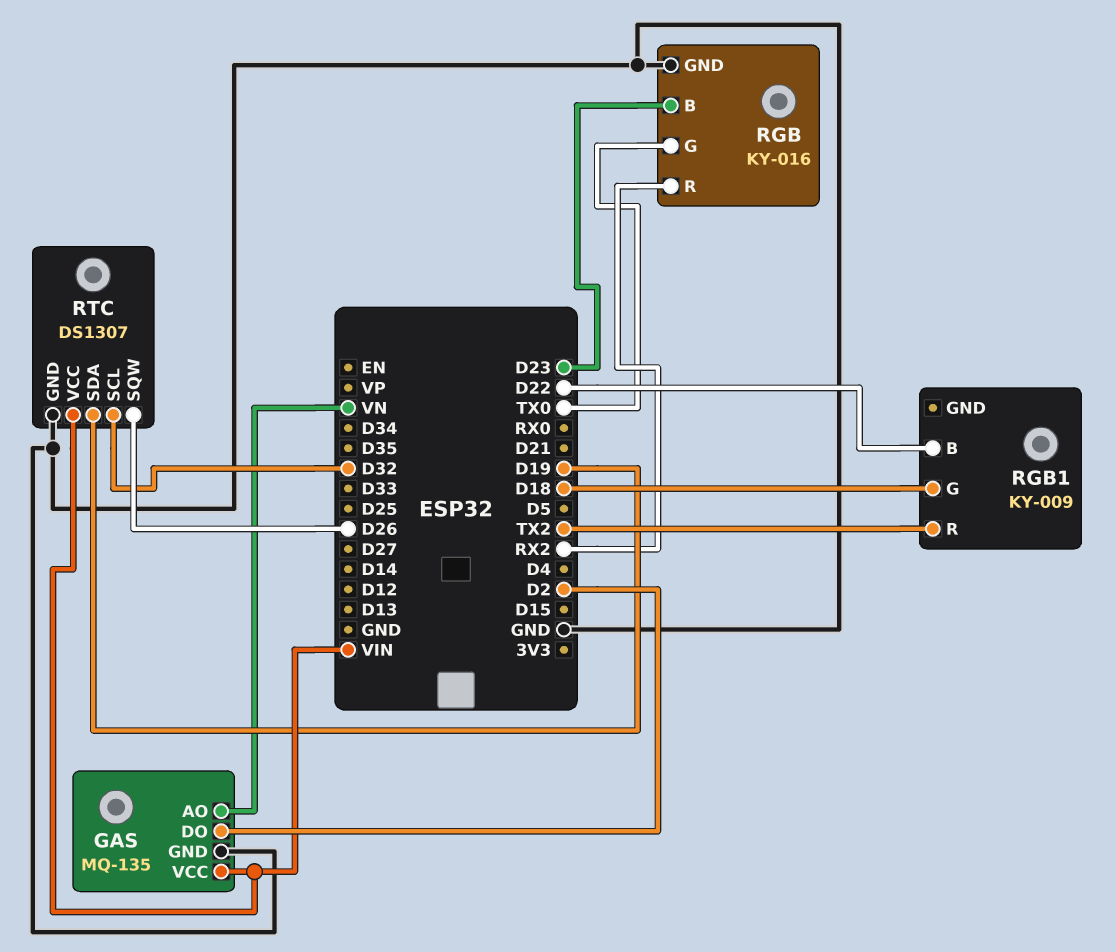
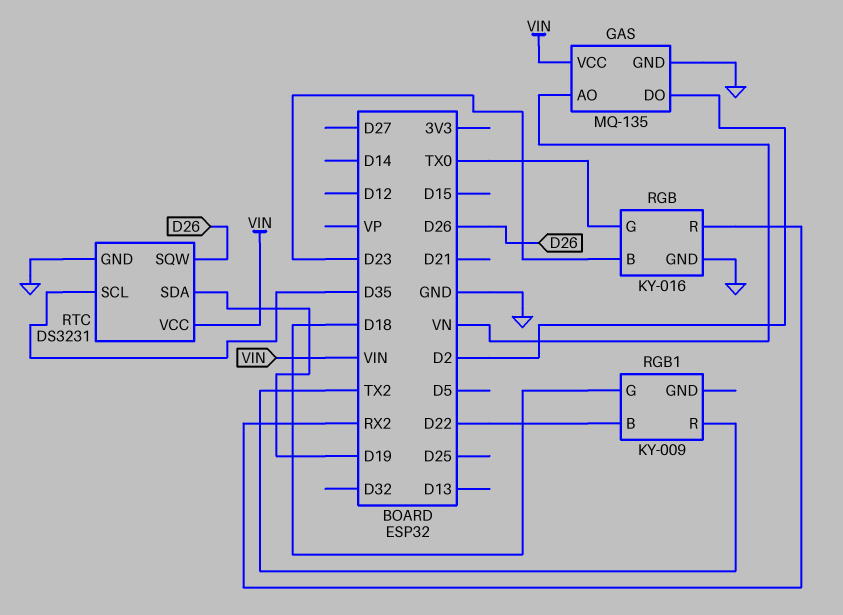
RTC: DS1307 -> DS3231
RTC pin SCL: D32 -> D35

